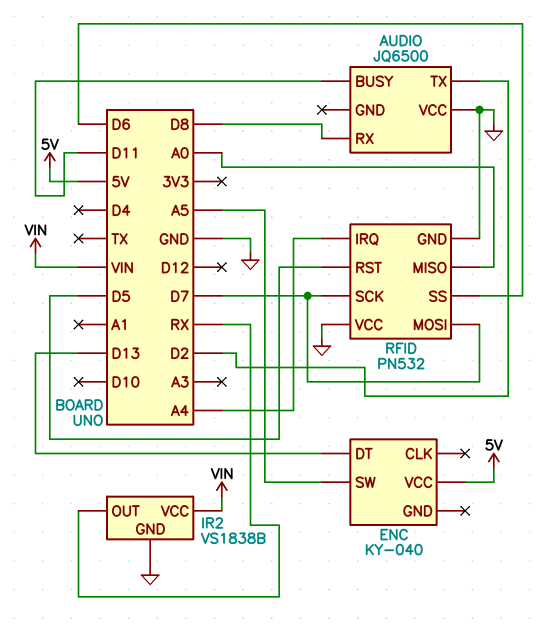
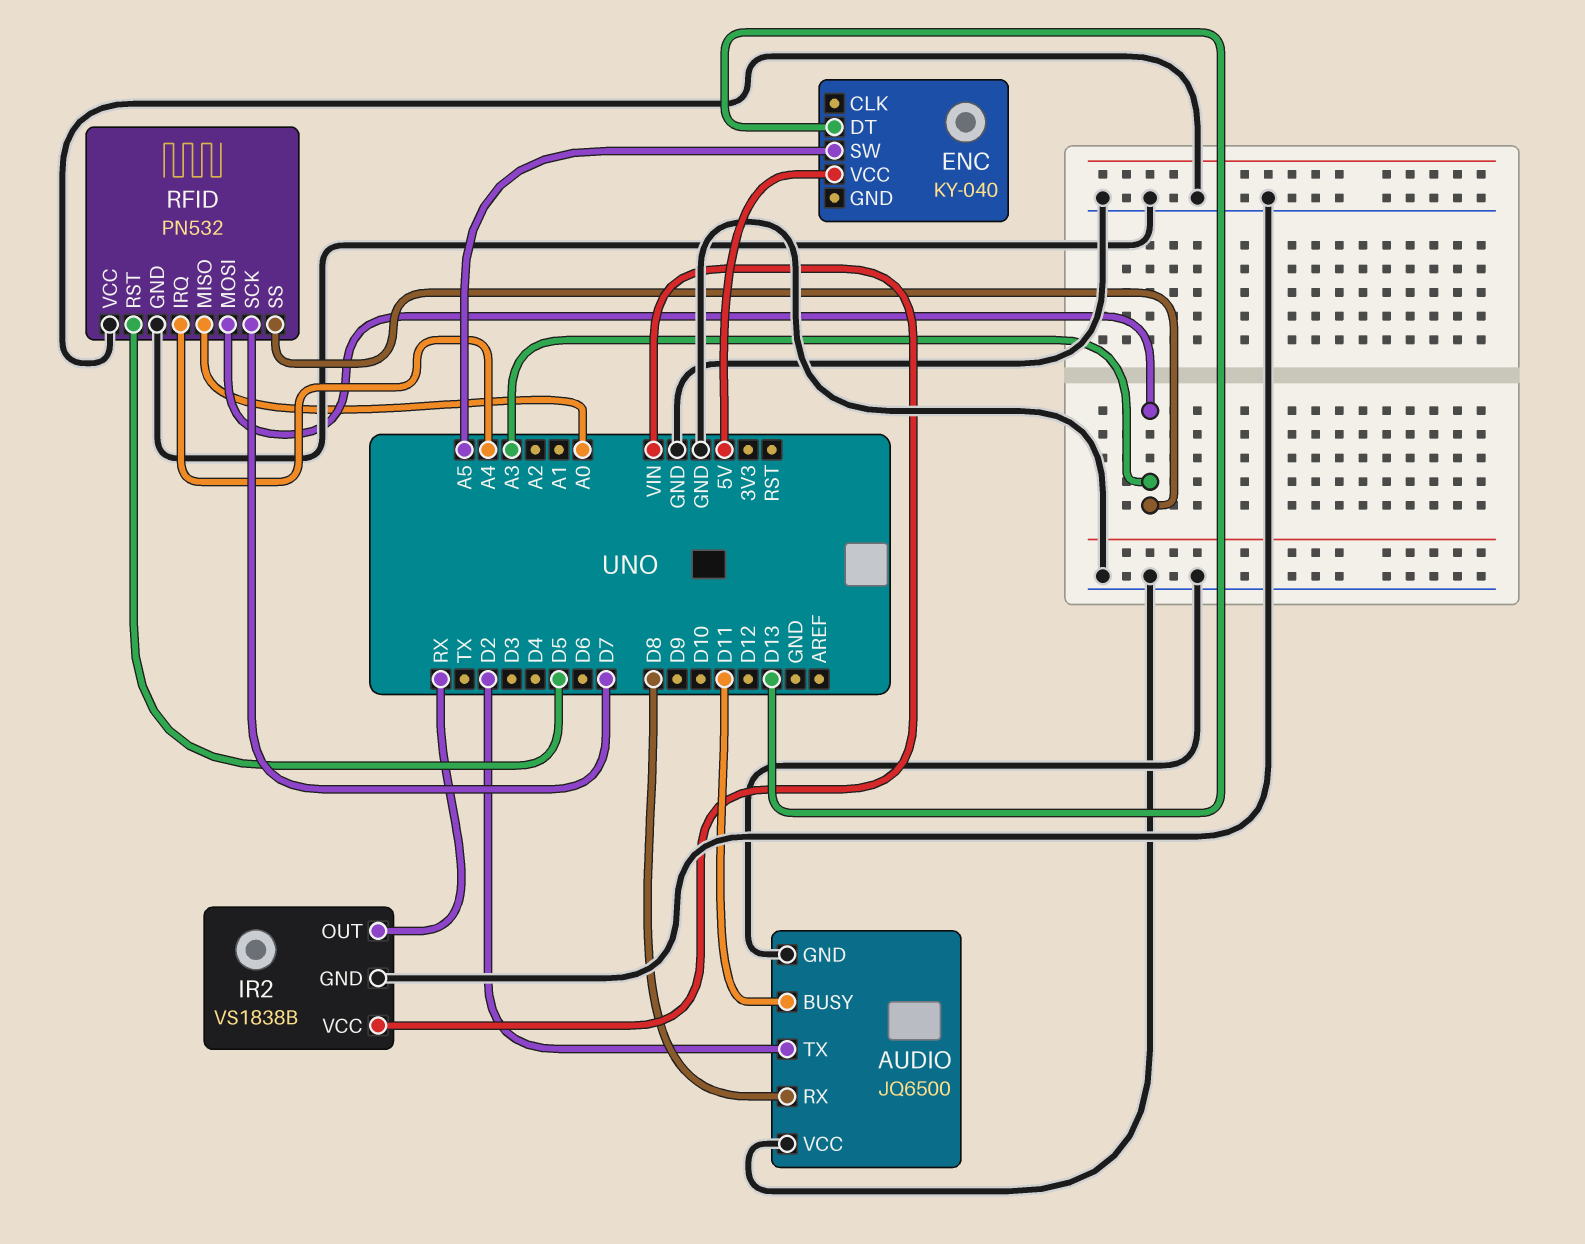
AUDIO pin GND: none -> GND
RFID pin MOSI: D7 -> A3
RFID pin SS: D6 -> A3

